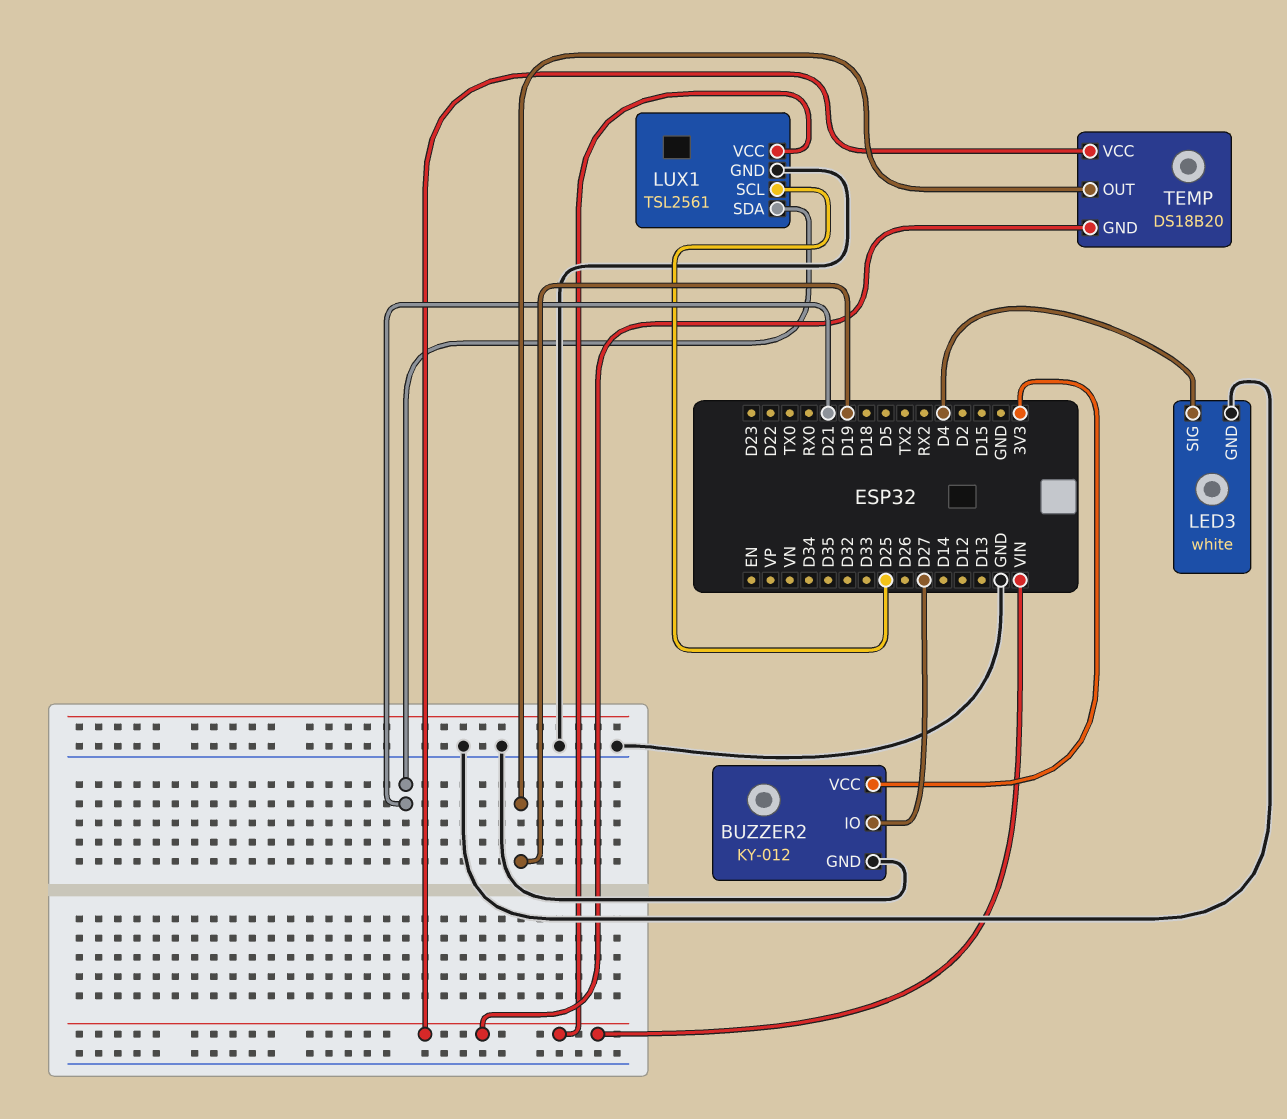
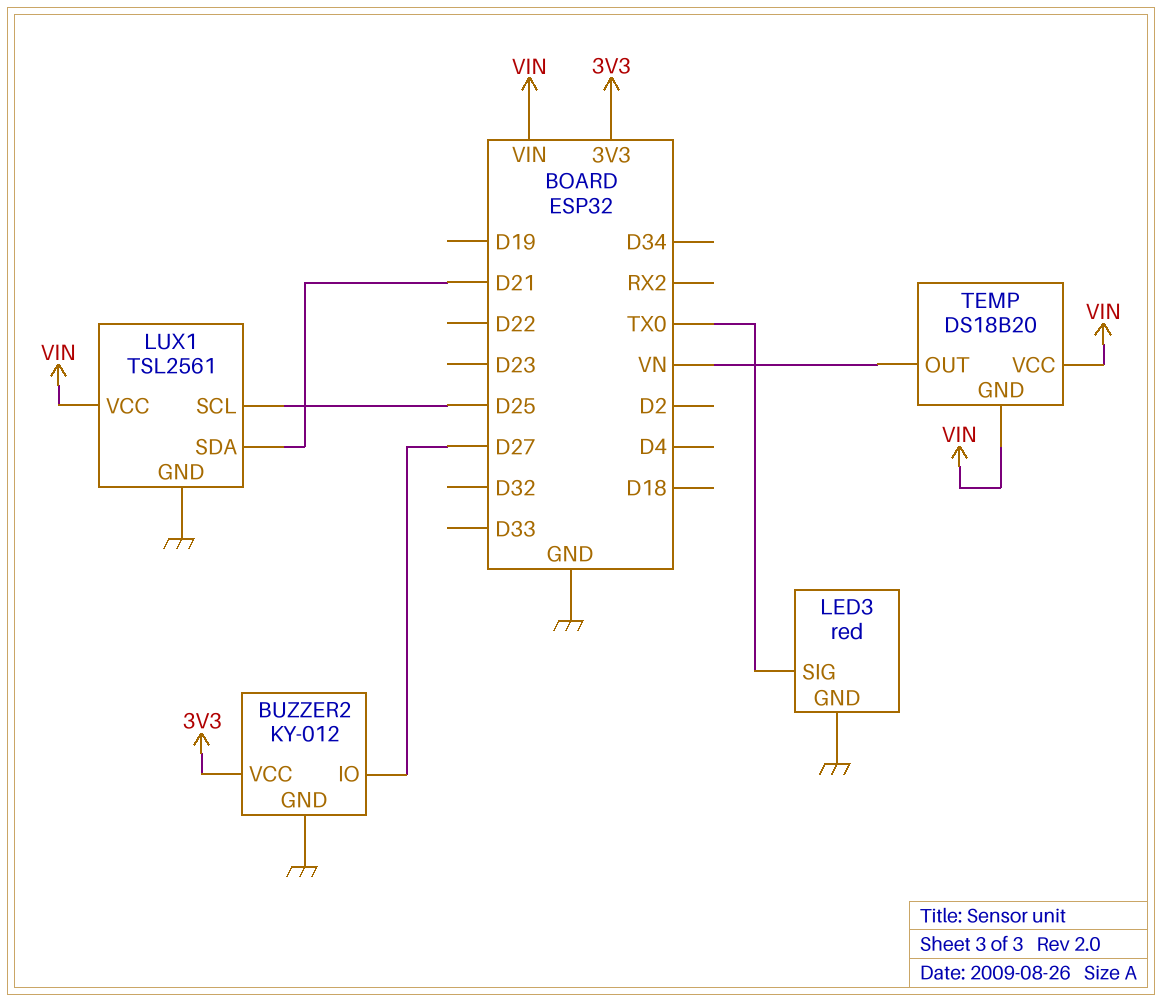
LED3: white -> red
LED3 pin SIG: D4 -> TX0
TEMP pin OUT: D19 -> VN

